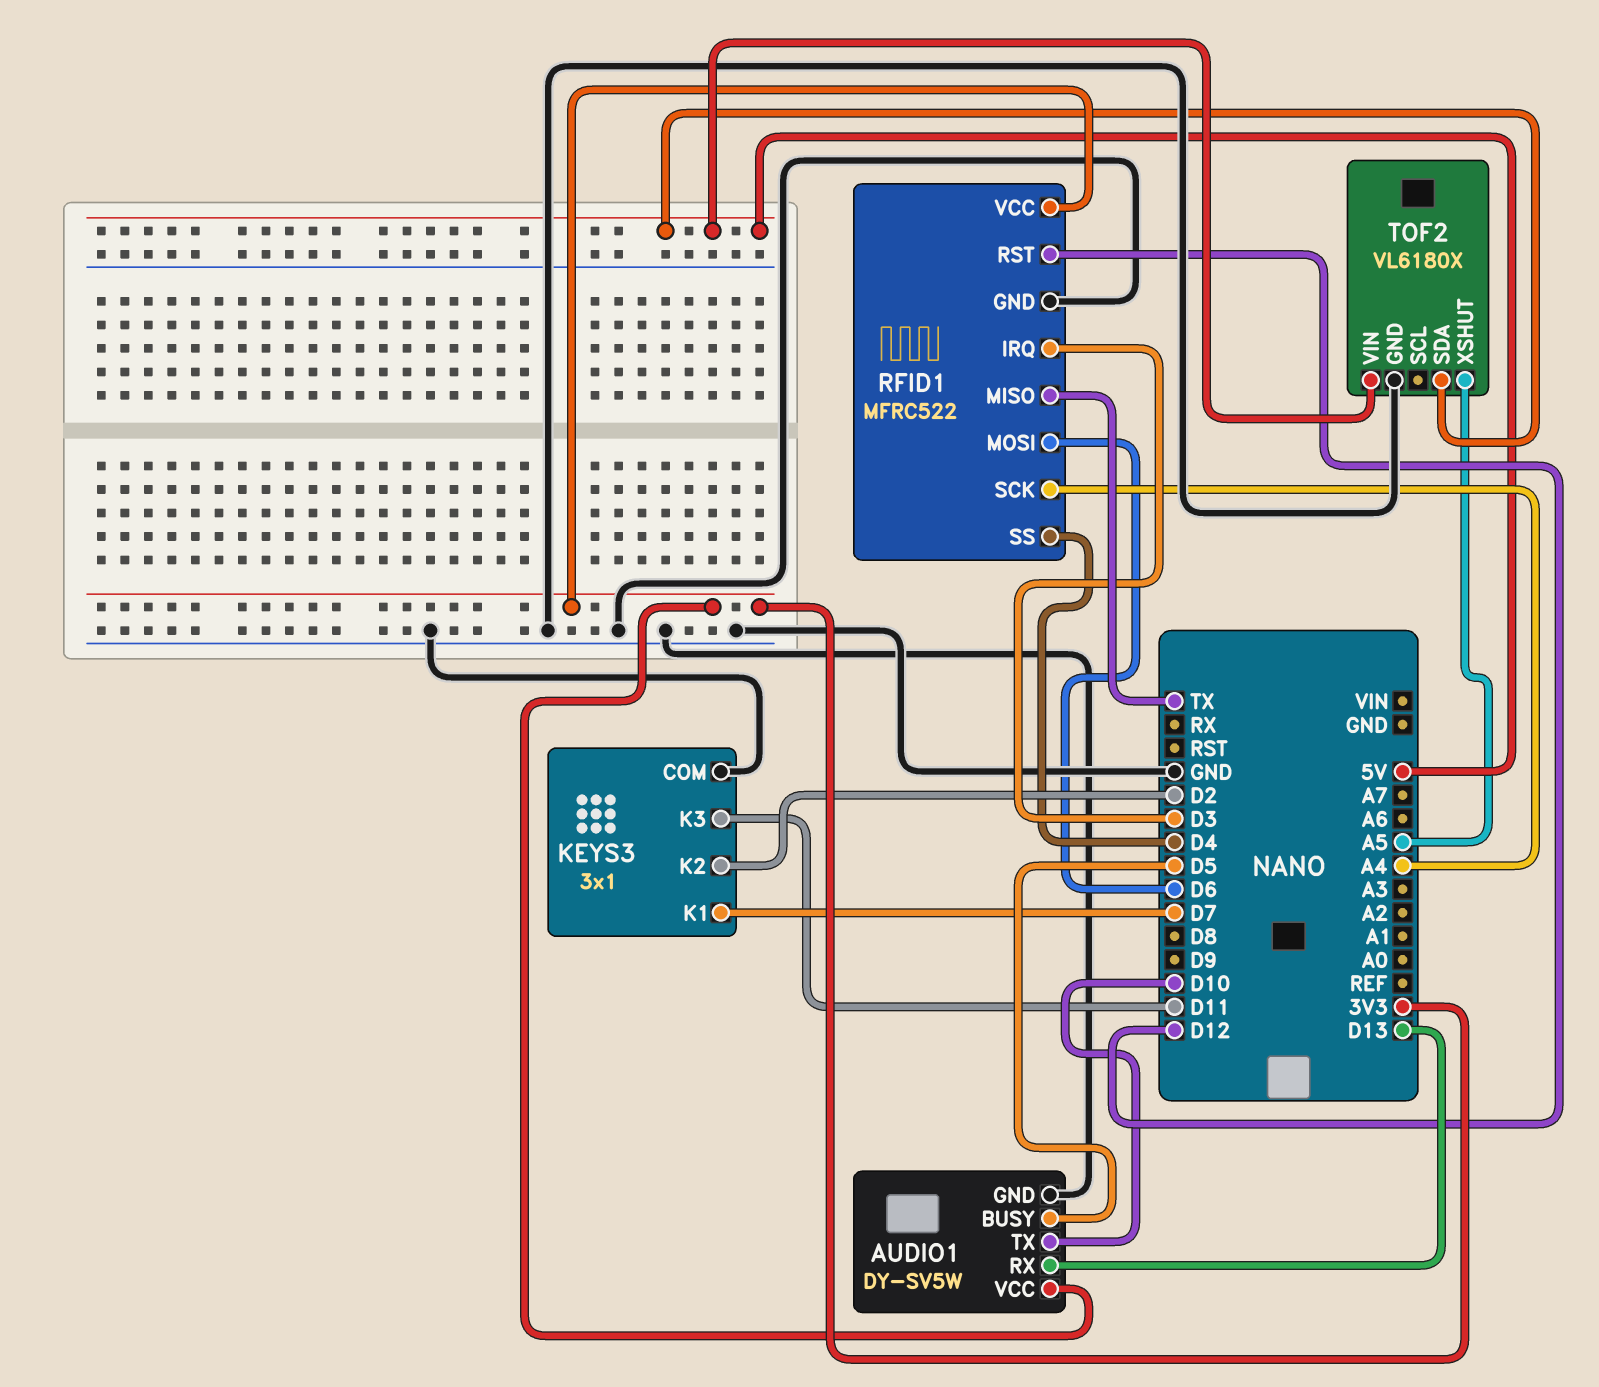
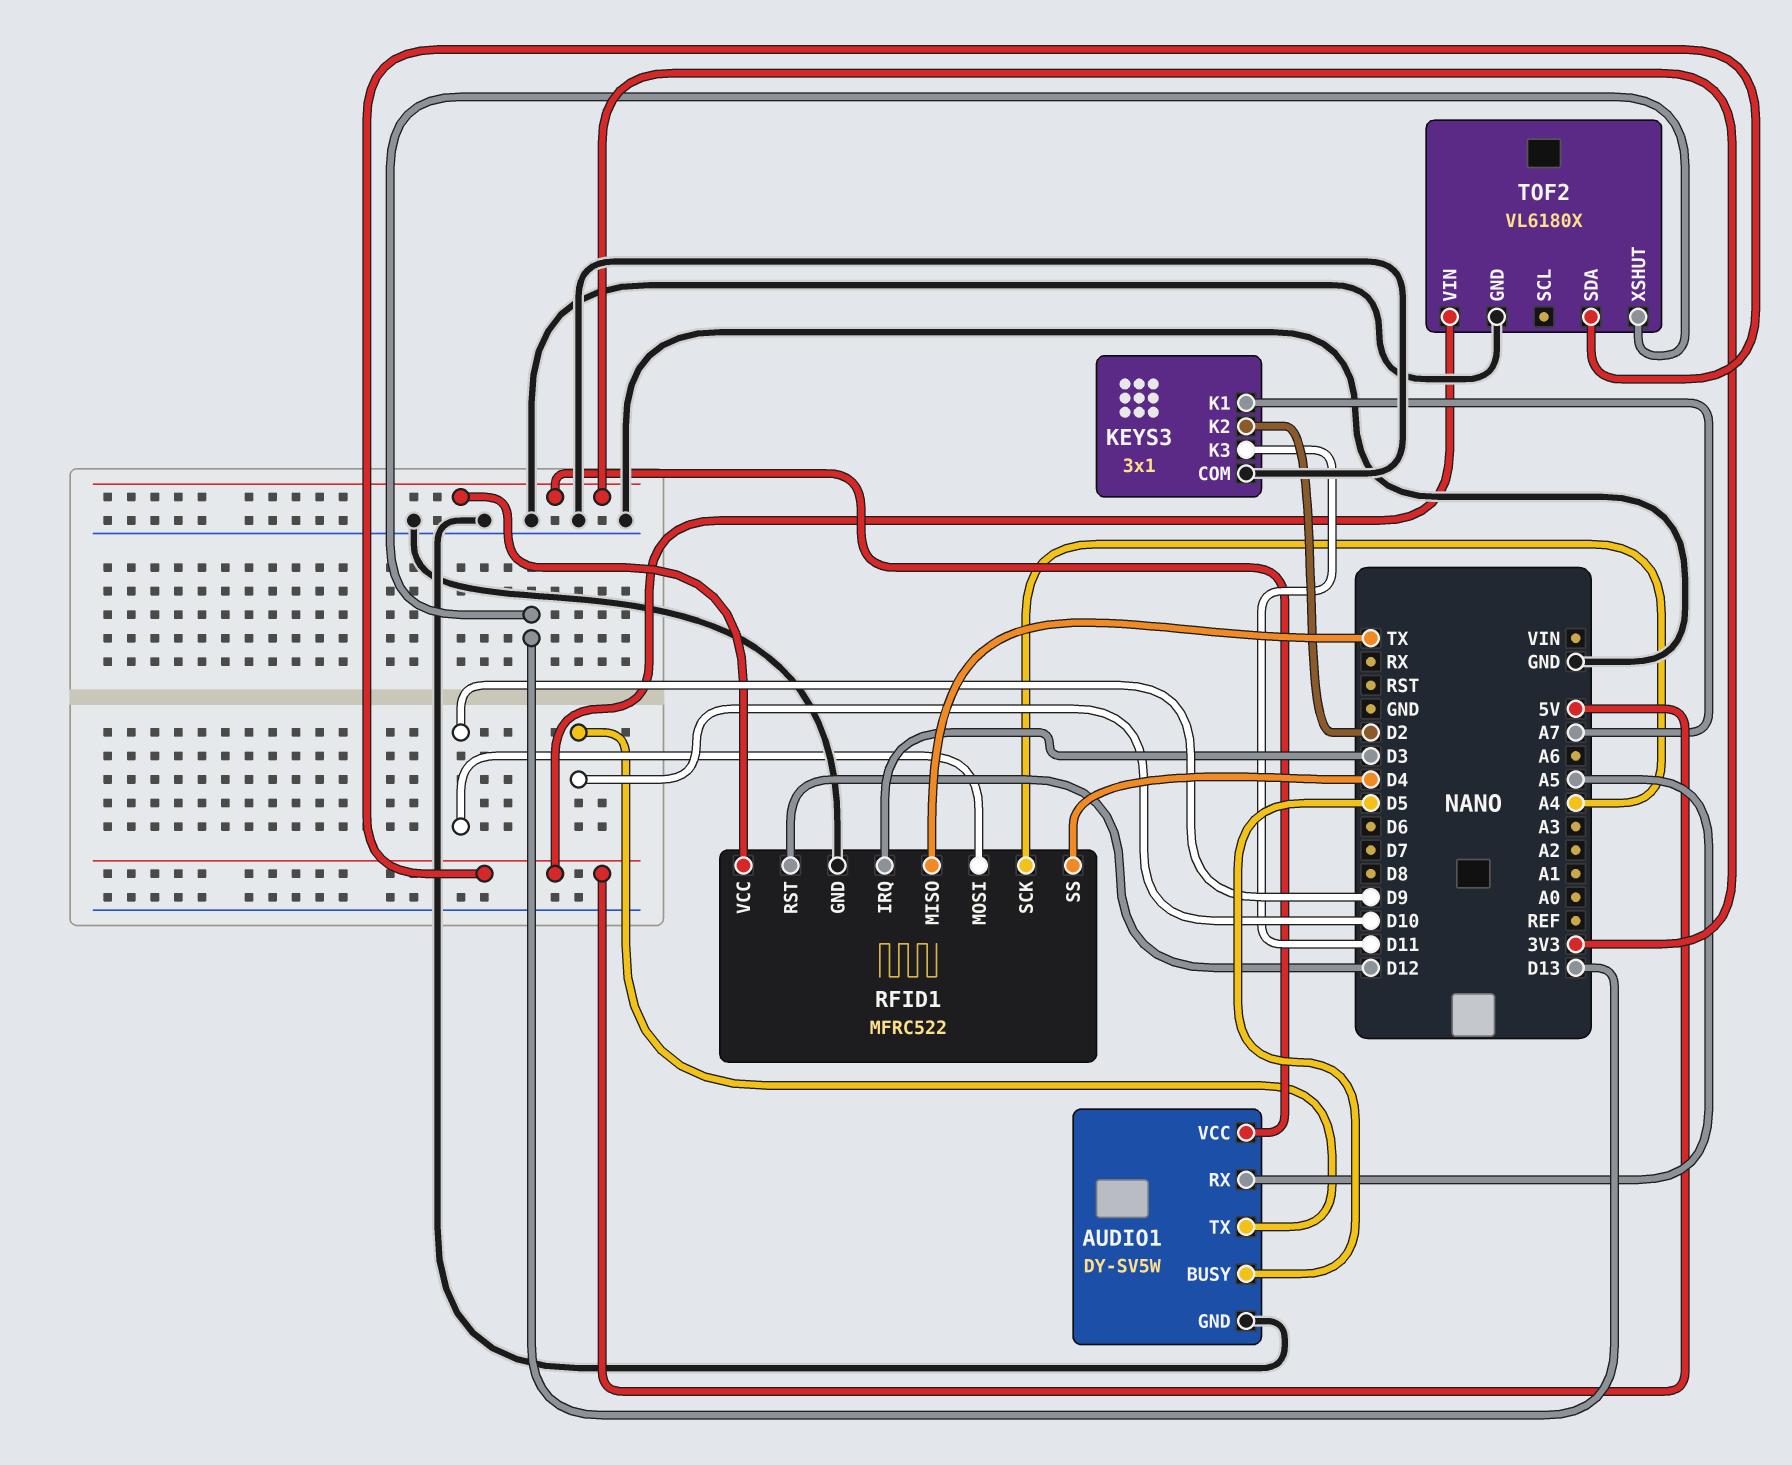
AUDIO1 pin RX: D13 -> A5
KEYS3 pin K1: D7 -> A7
RFID1 pin MOSI: D6 -> D9
TOF2 pin XSHUT: A5 -> D13

